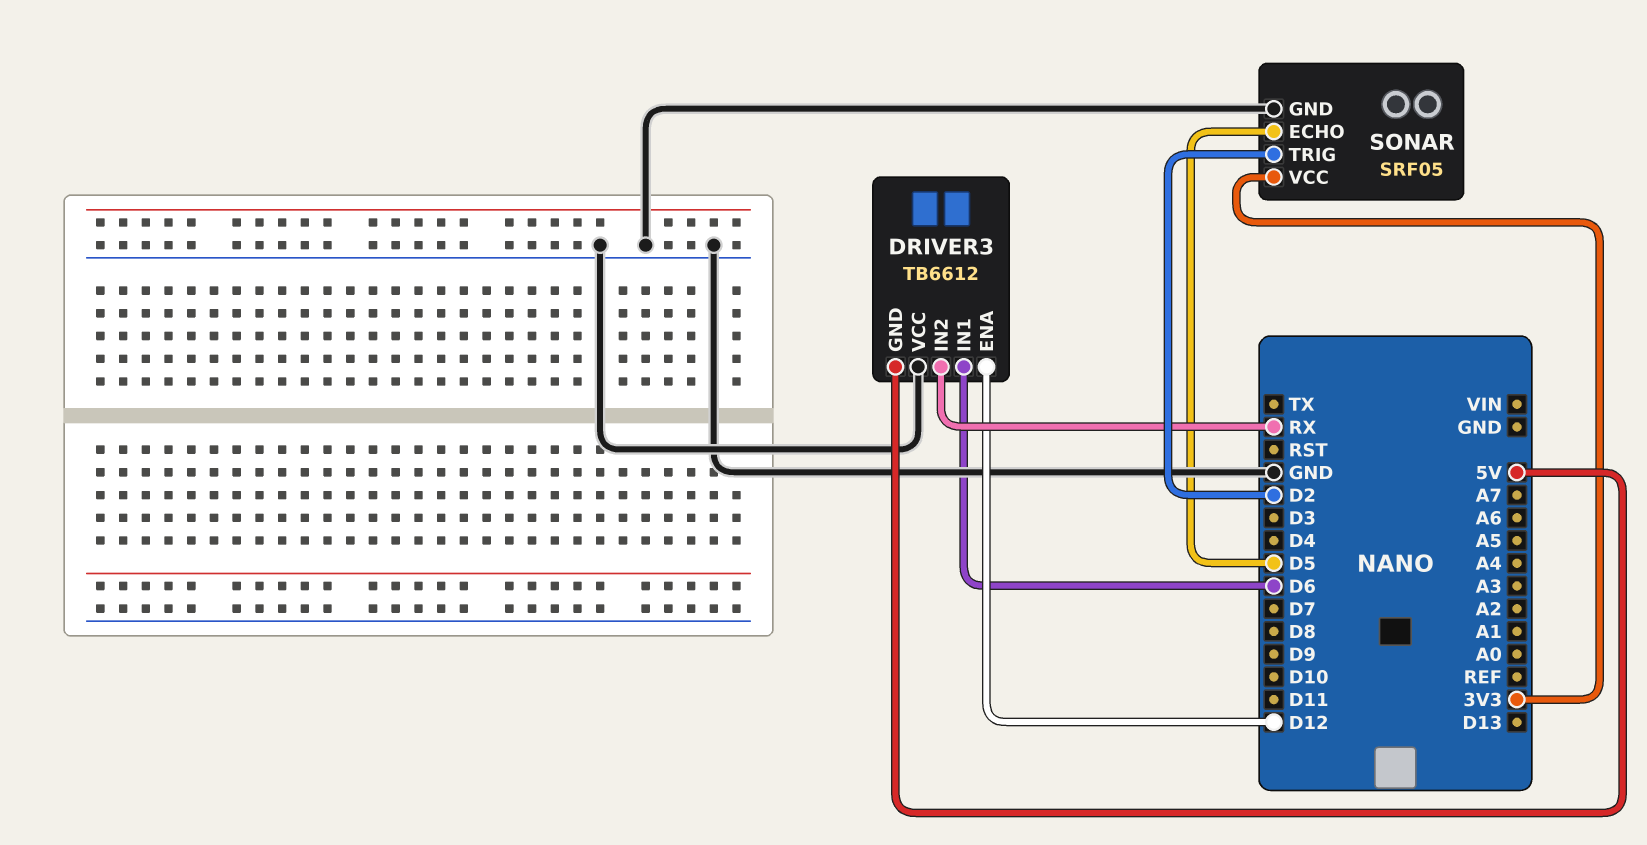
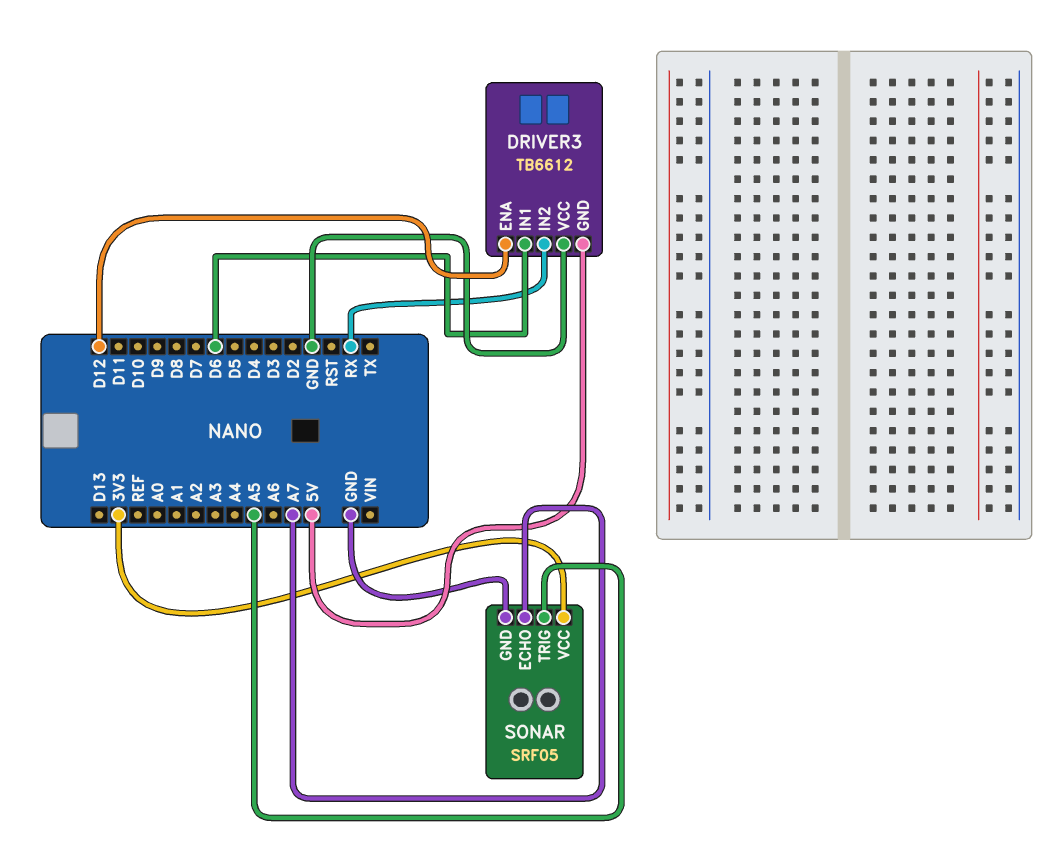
SONAR pin ECHO: D5 -> A7
SONAR pin TRIG: D2 -> A5

